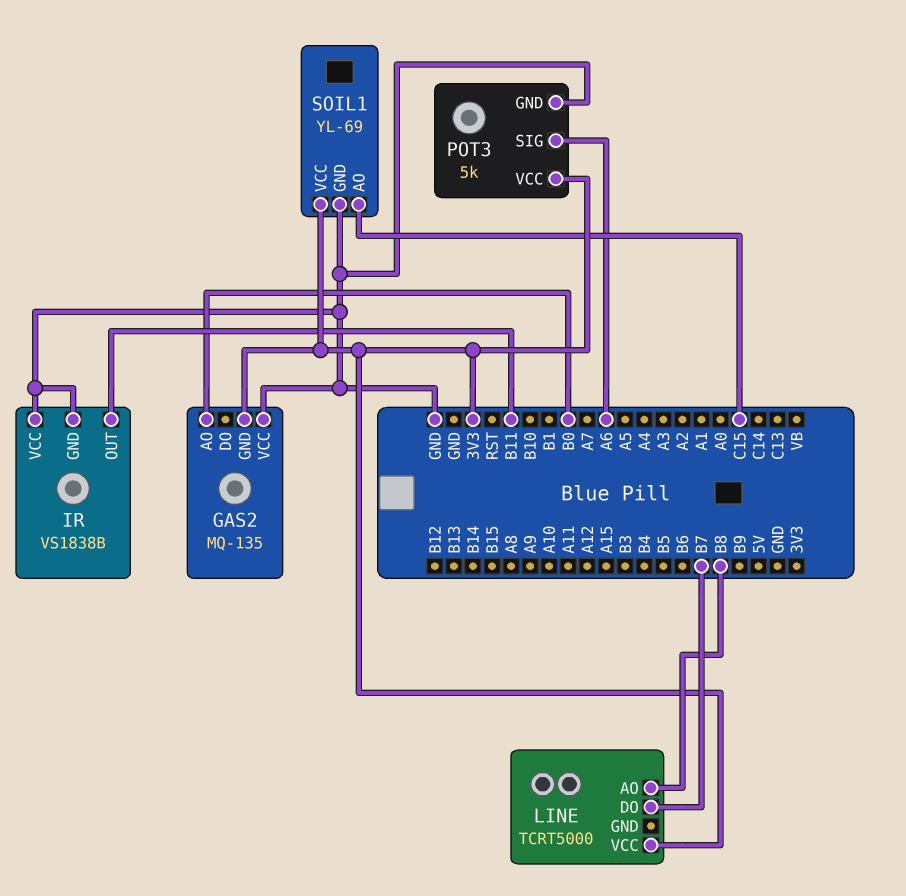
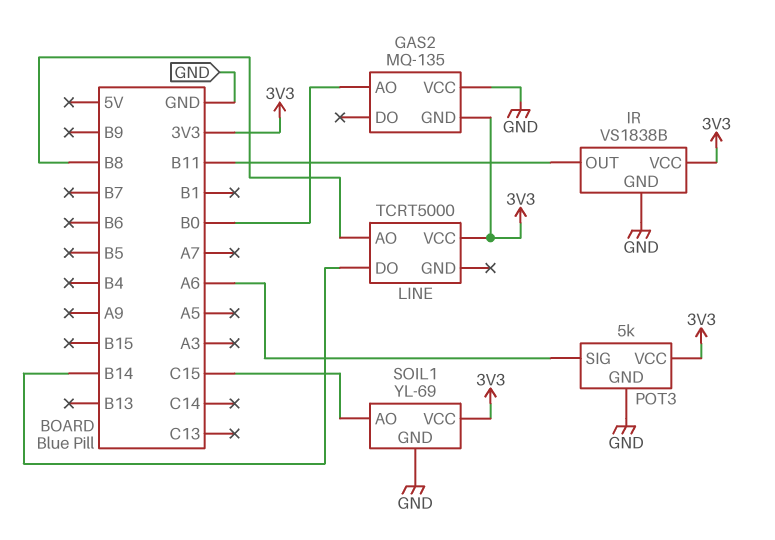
IR pin VCC: GND -> 3V3
LINE pin DO: B7 -> B14

